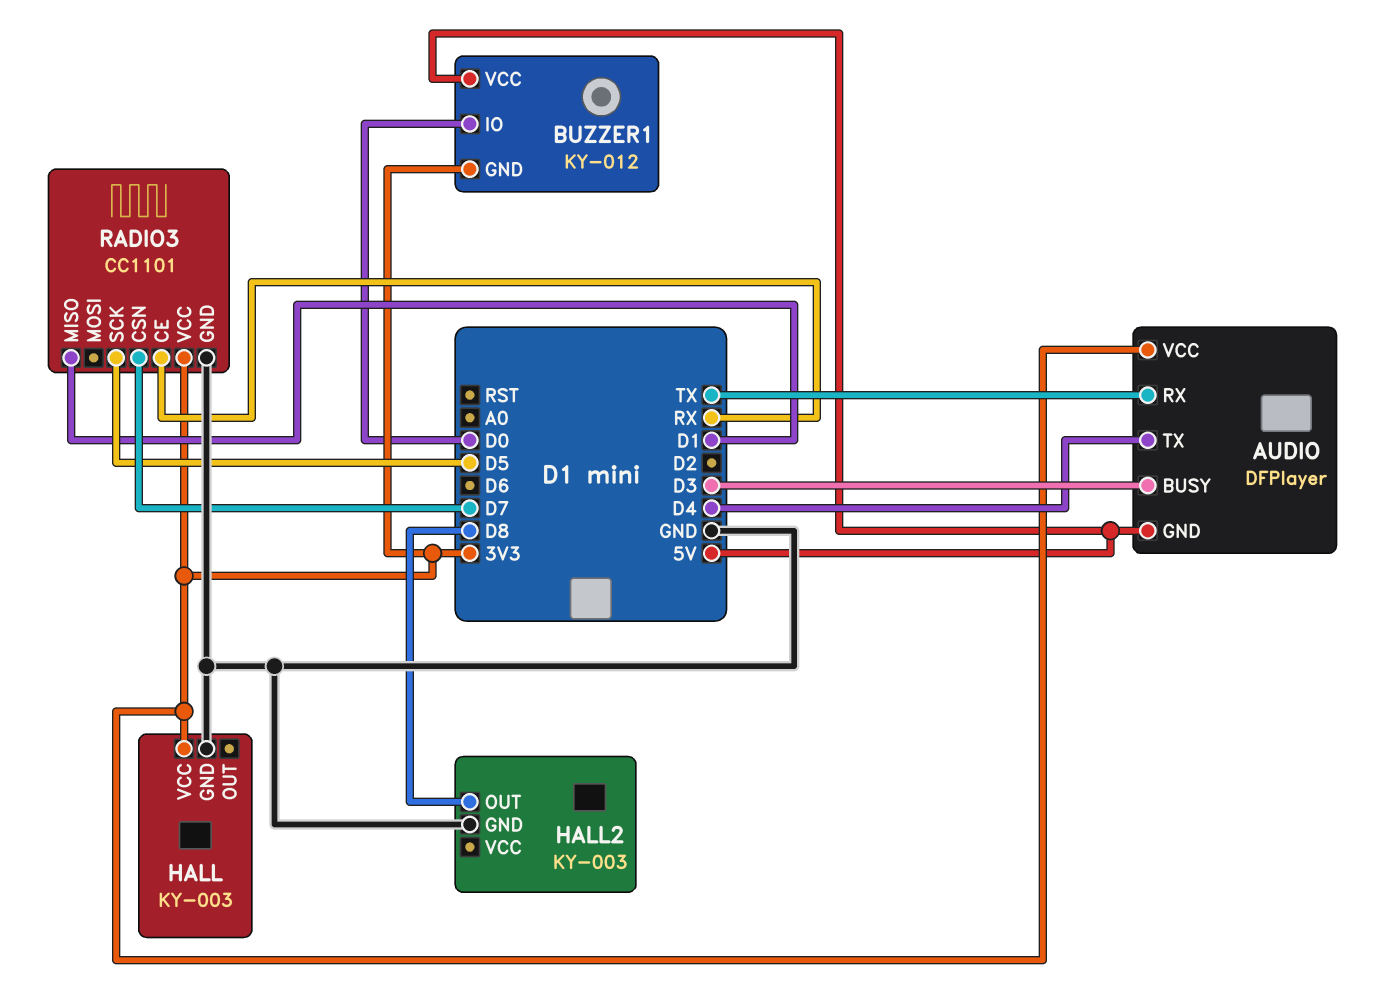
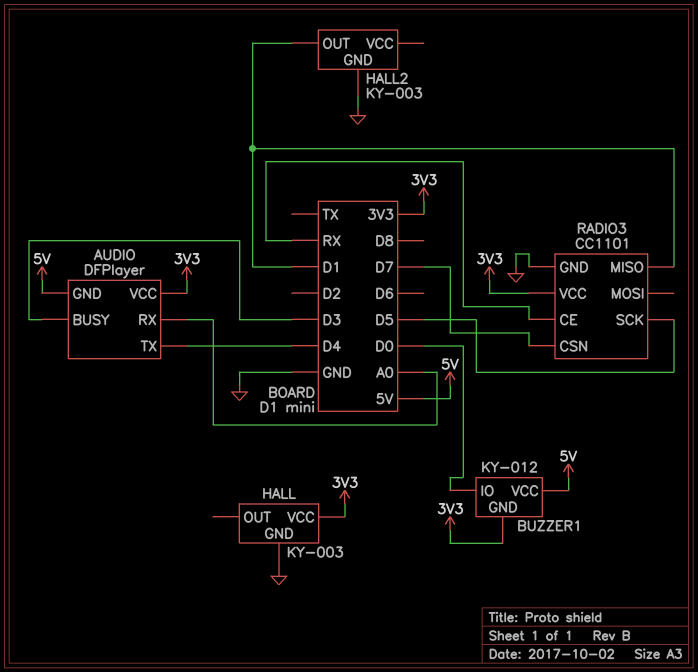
AUDIO pin RX: TX -> A0
HALL2 pin OUT: D8 -> D1

